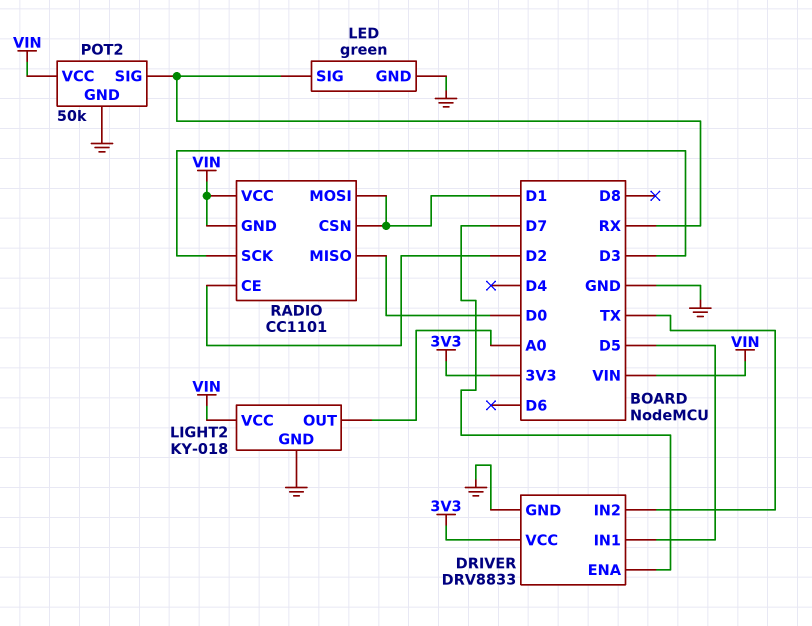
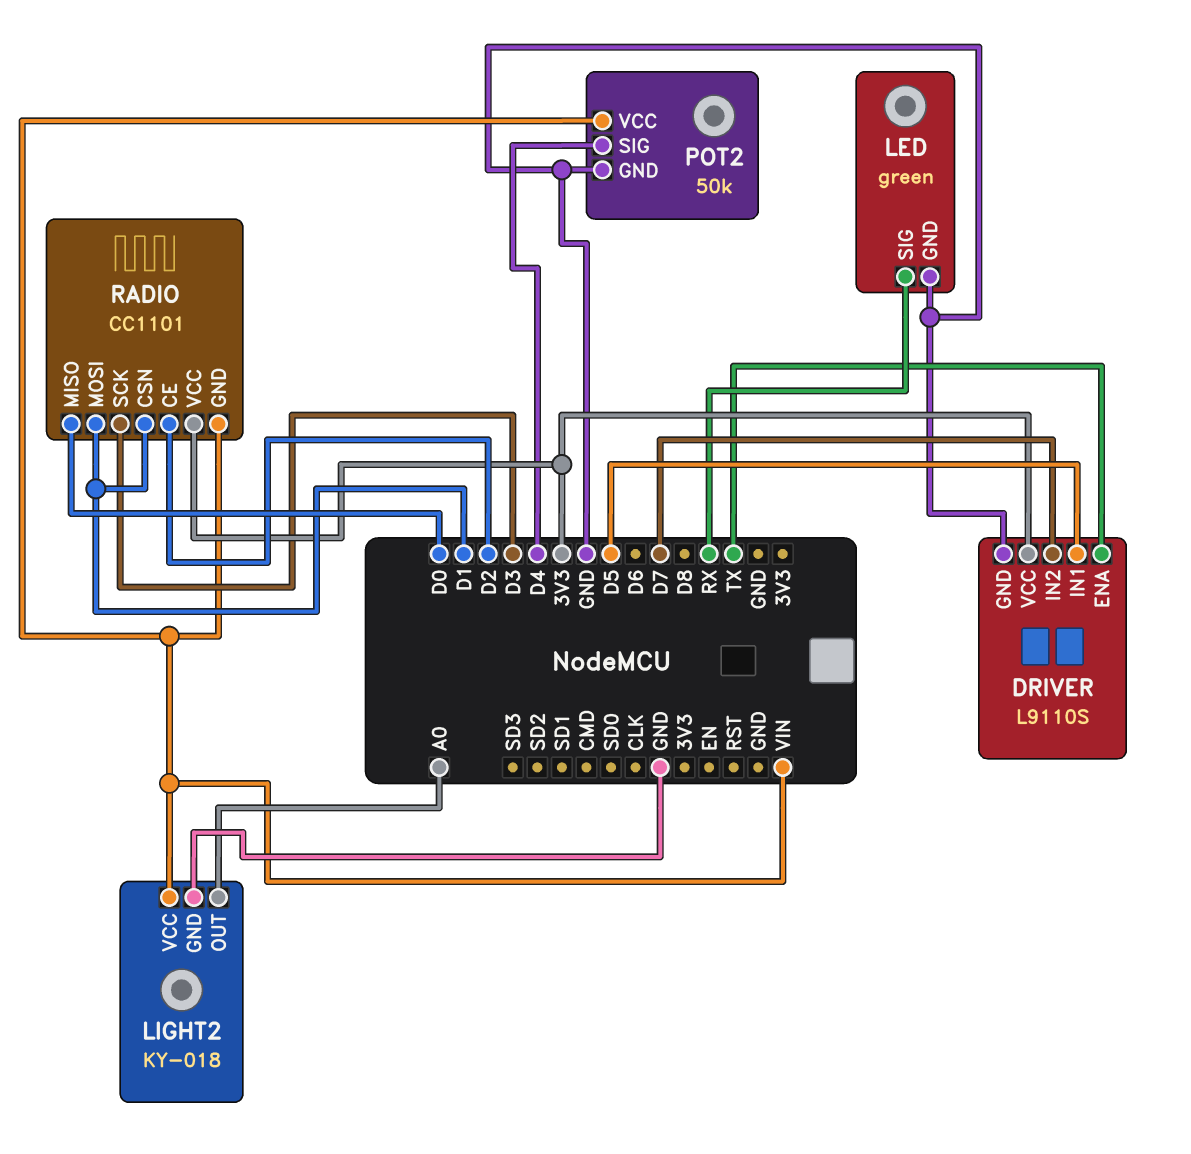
DRIVER: DRV8833 -> L9110S
DRIVER pin ENA: D7 -> TX
DRIVER pin IN2: TX -> D7
POT2 pin SIG: RX -> D4
RADIO pin VCC: VIN -> 3V3

